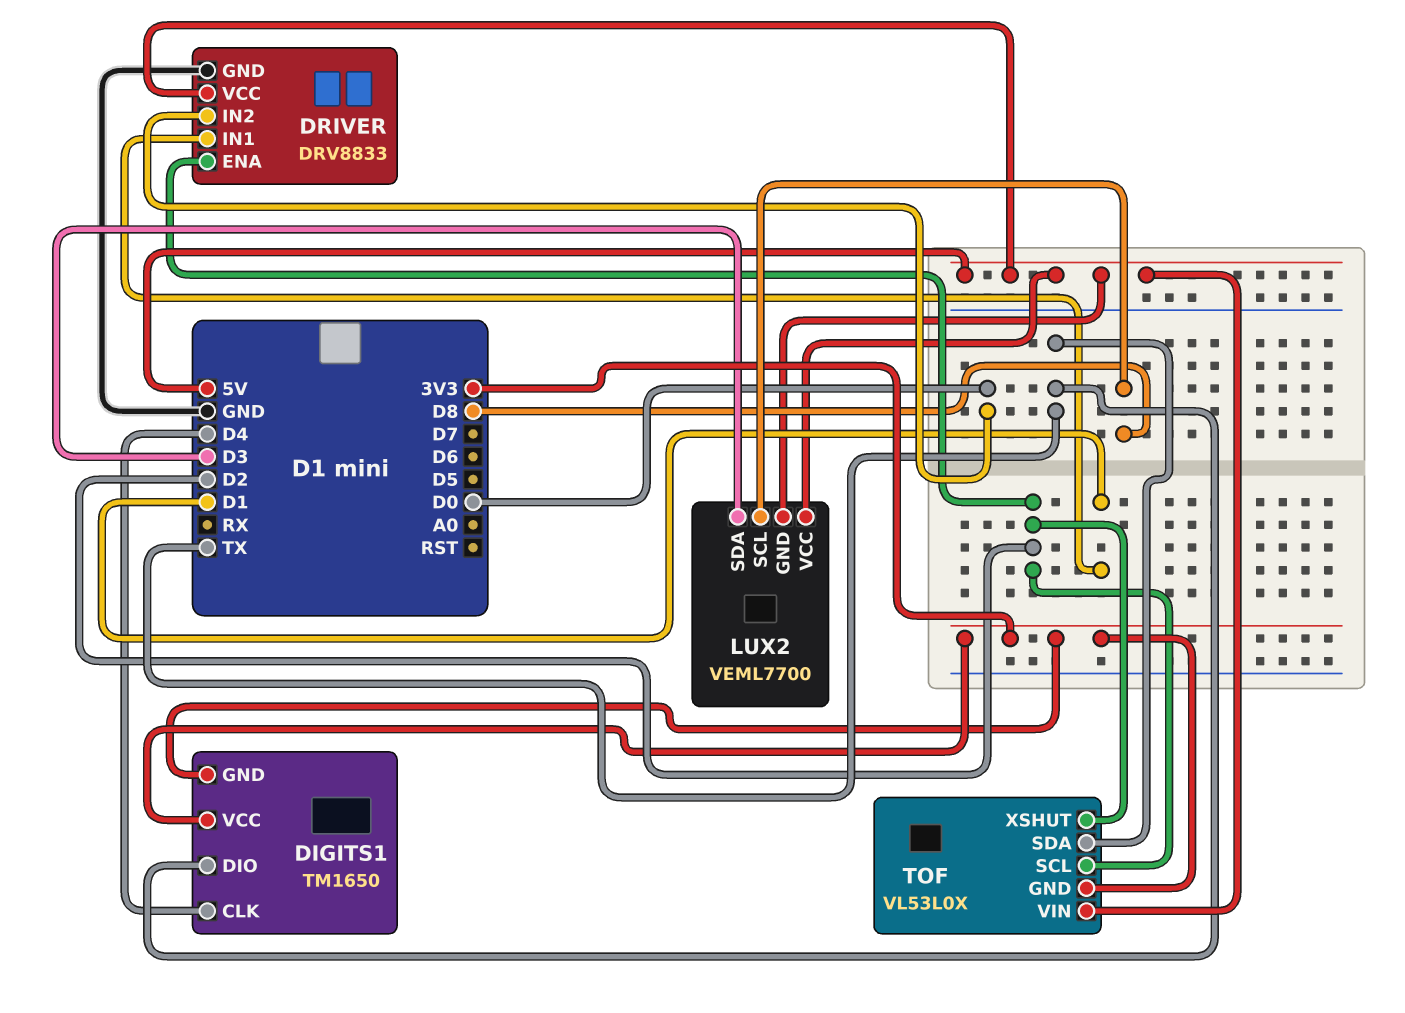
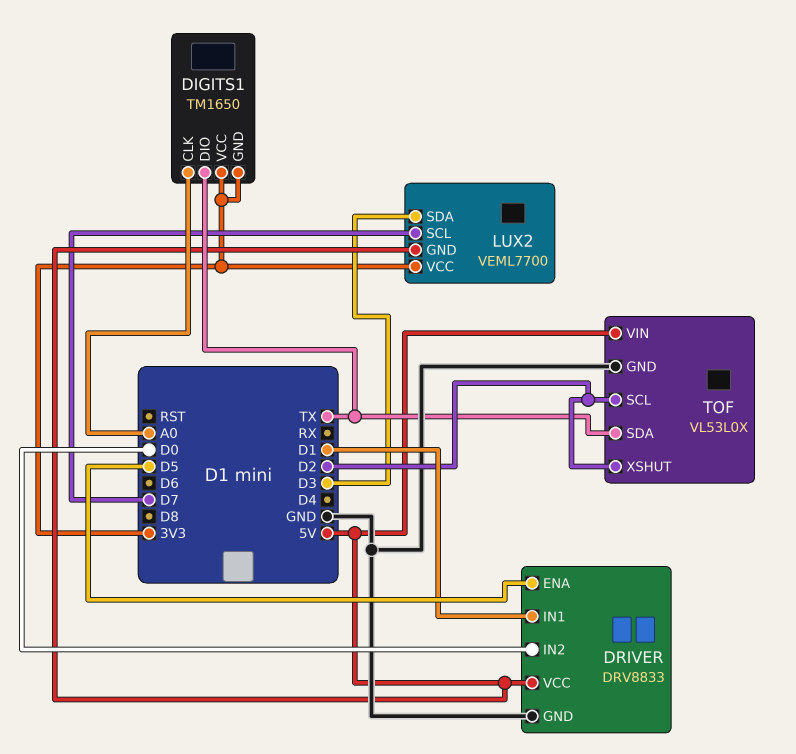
DIGITS1 pin CLK: D4 -> A0
DRIVER pin ENA: D2 -> D5
LUX2 pin SCL: D8 -> D7
LUX2 pin VCC: 5V -> 3V3
TOF pin GND: 3V3 -> GND

